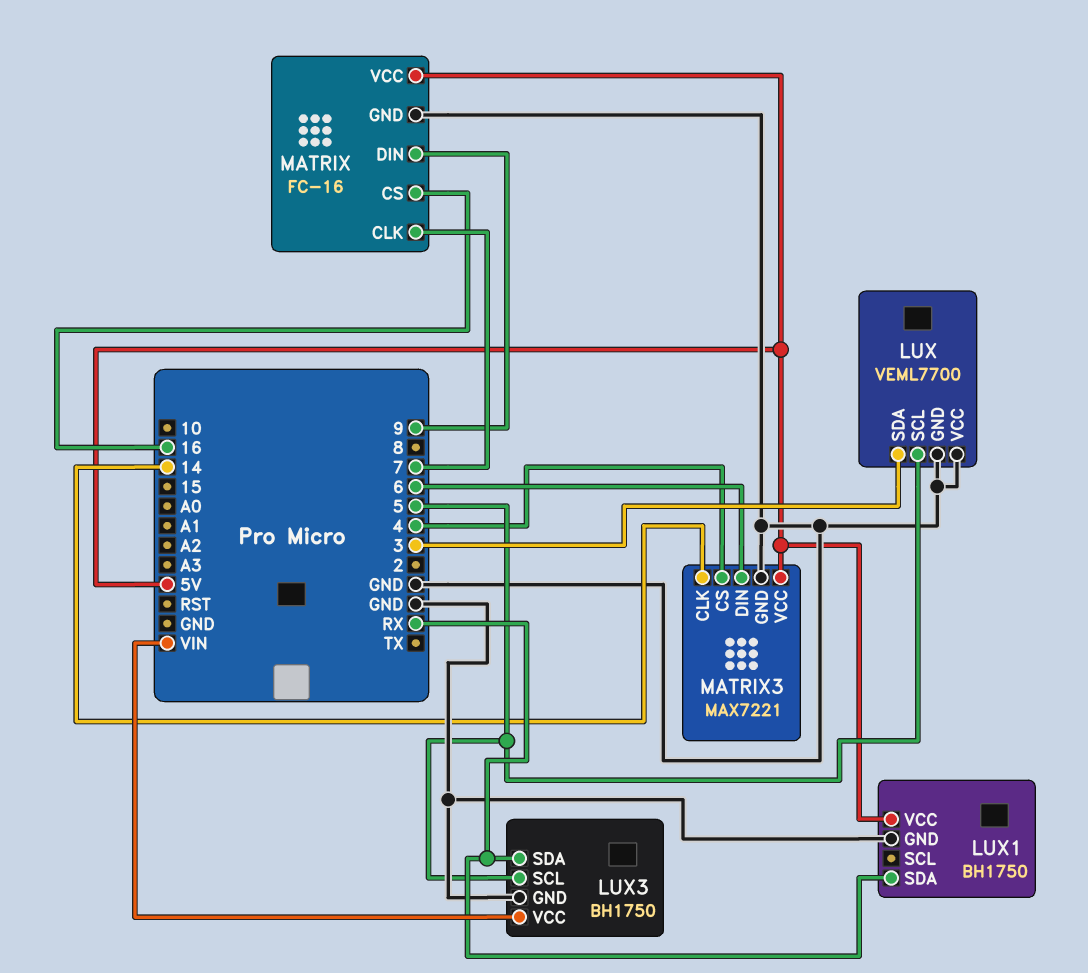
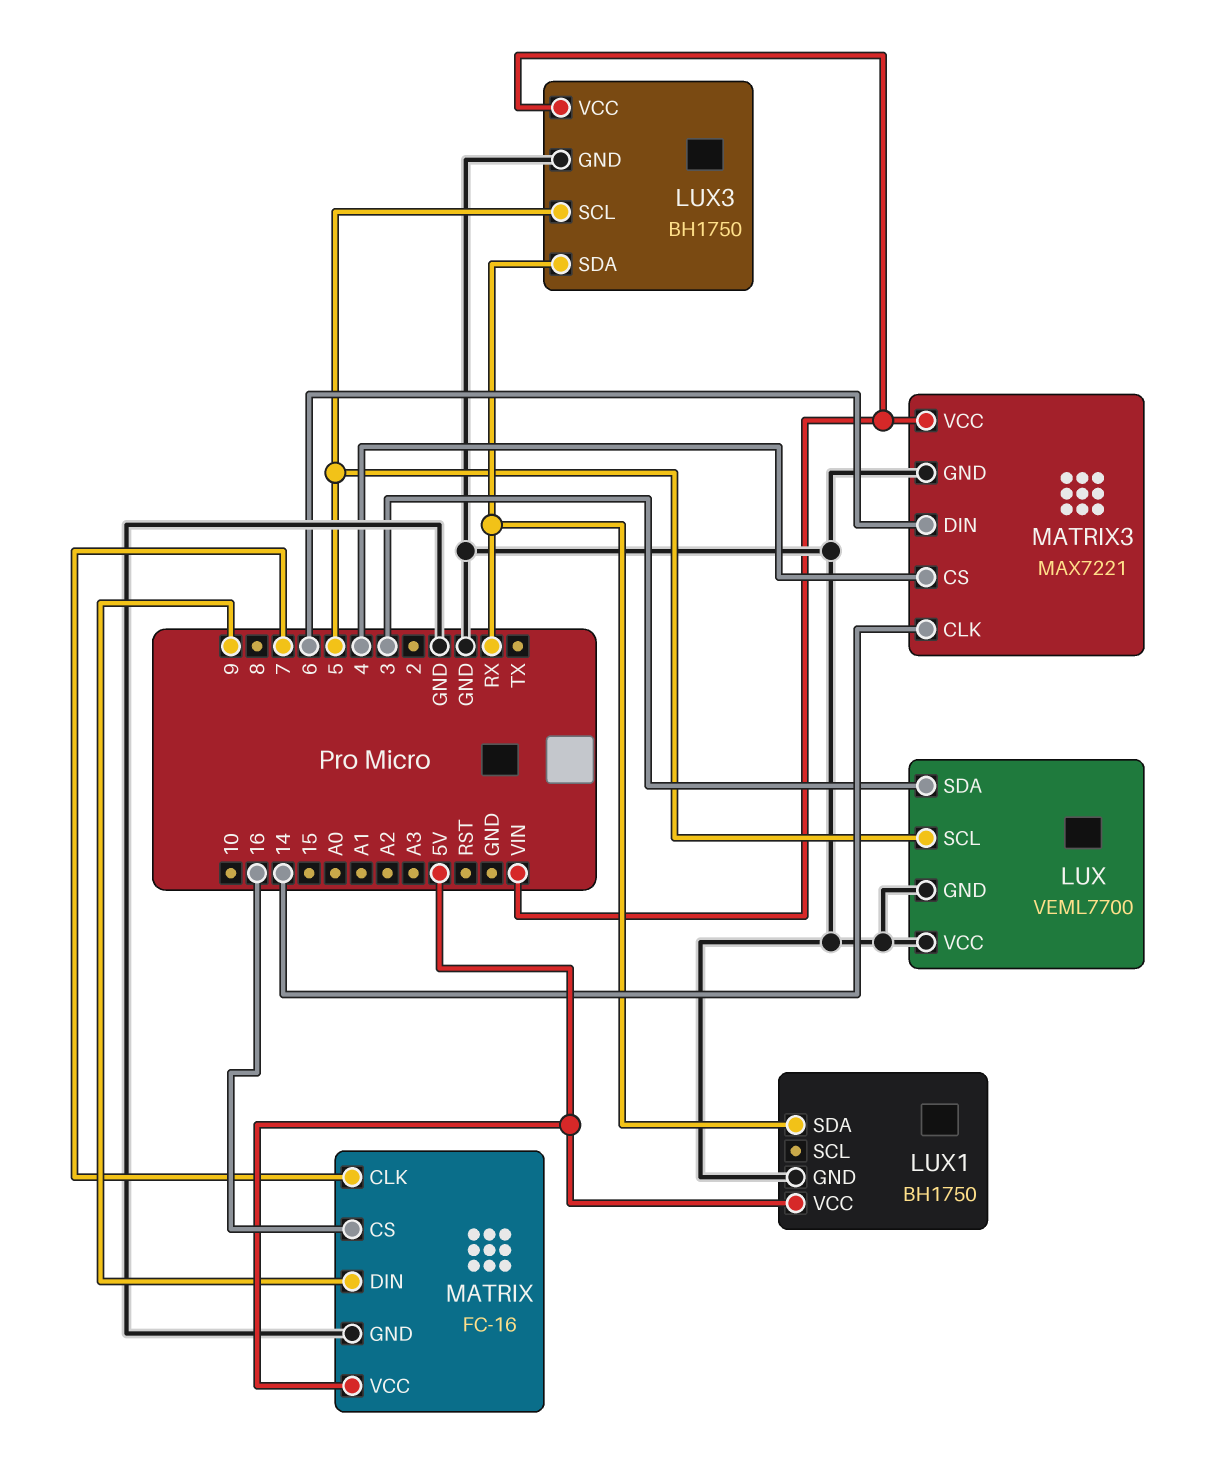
MATRIX3 pin VCC: 5V -> VIN

